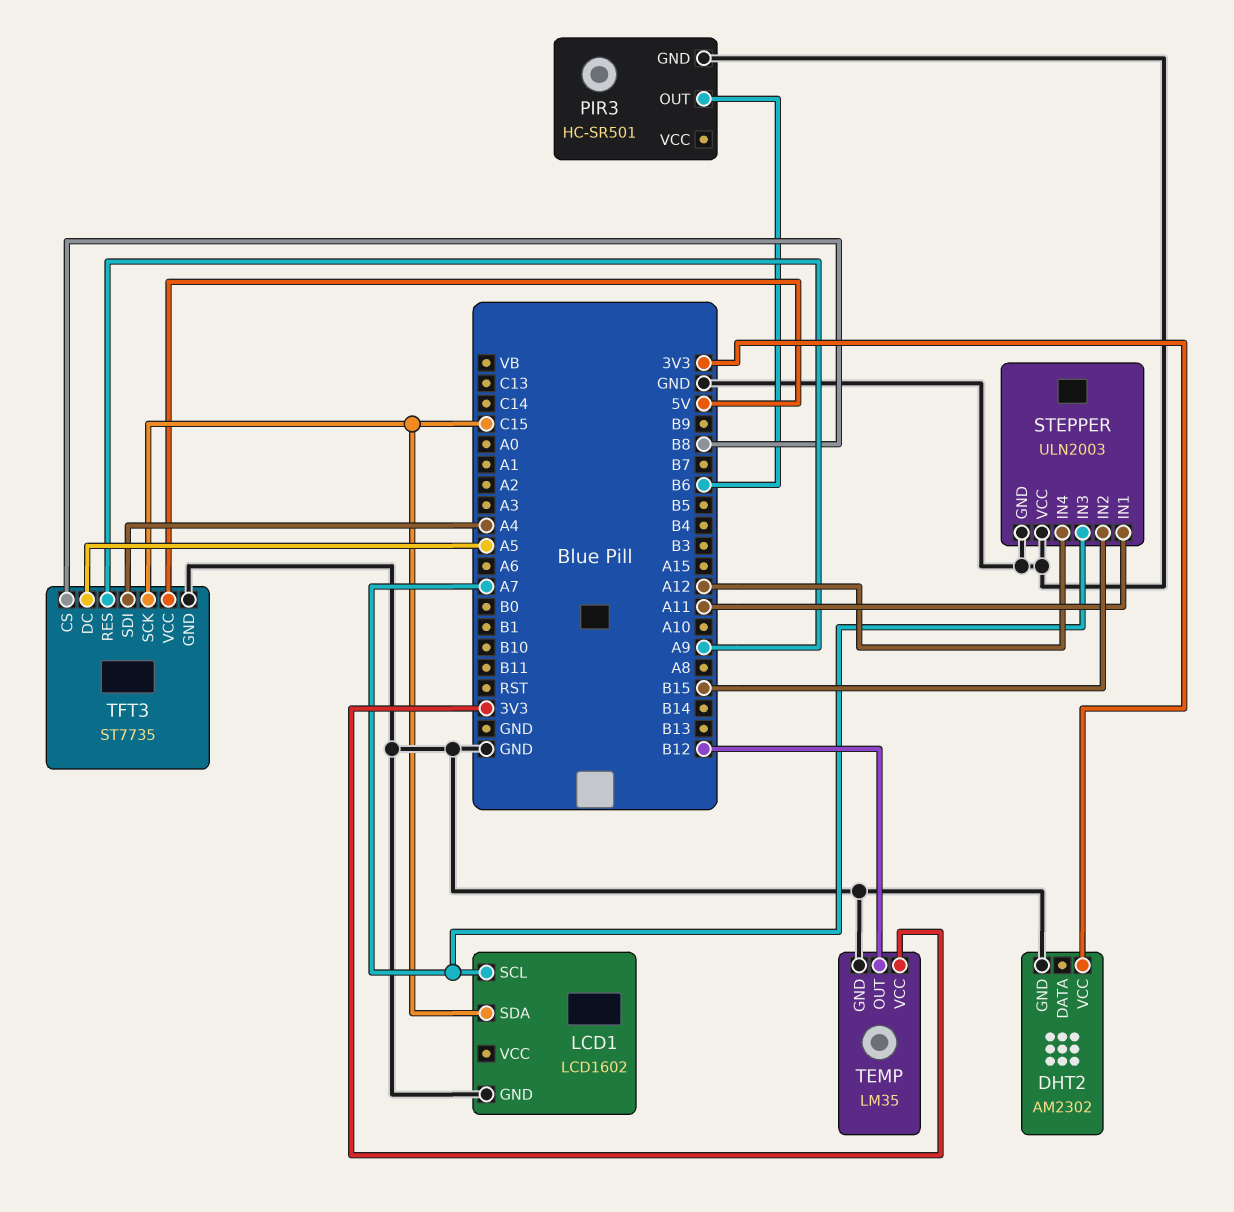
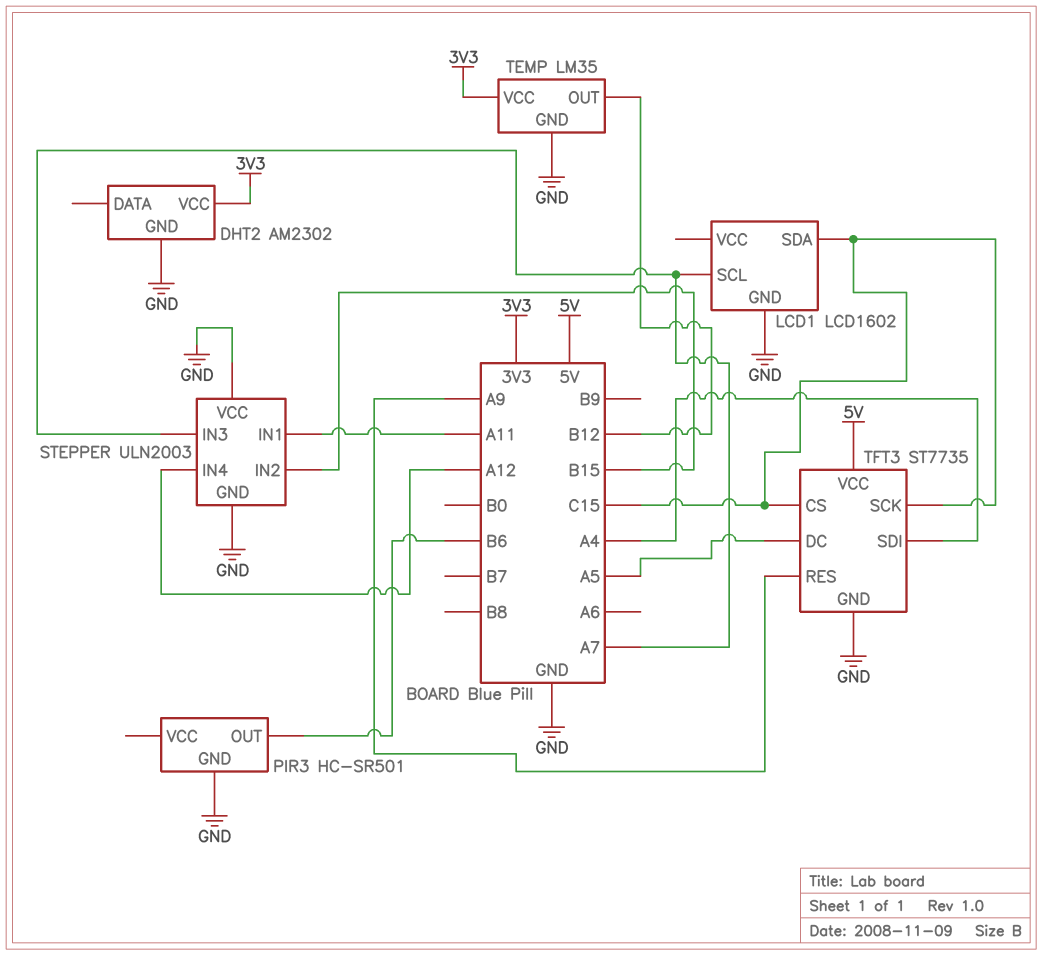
TFT3 pin CS: B8 -> C15

